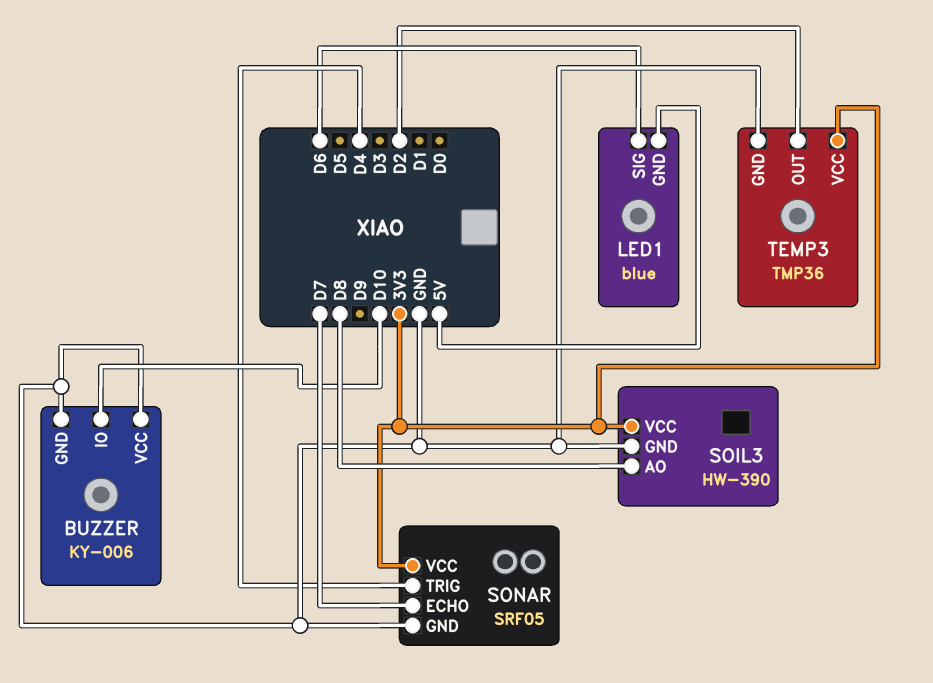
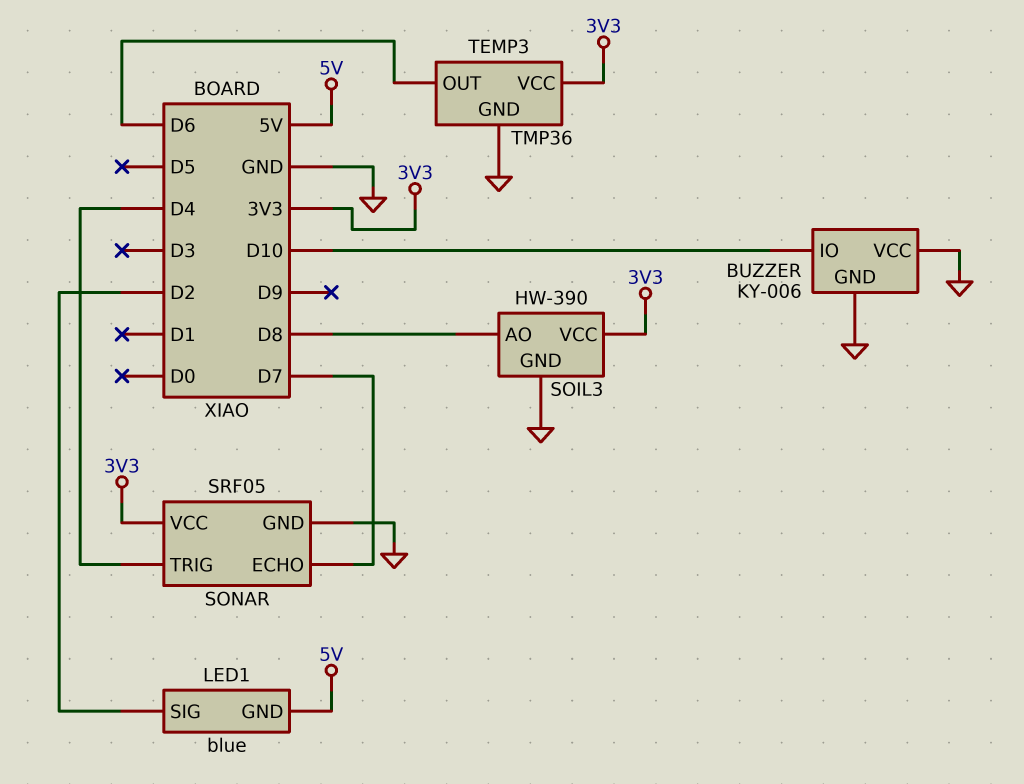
LED1 pin SIG: D6 -> D2
TEMP3 pin OUT: D2 -> D6

